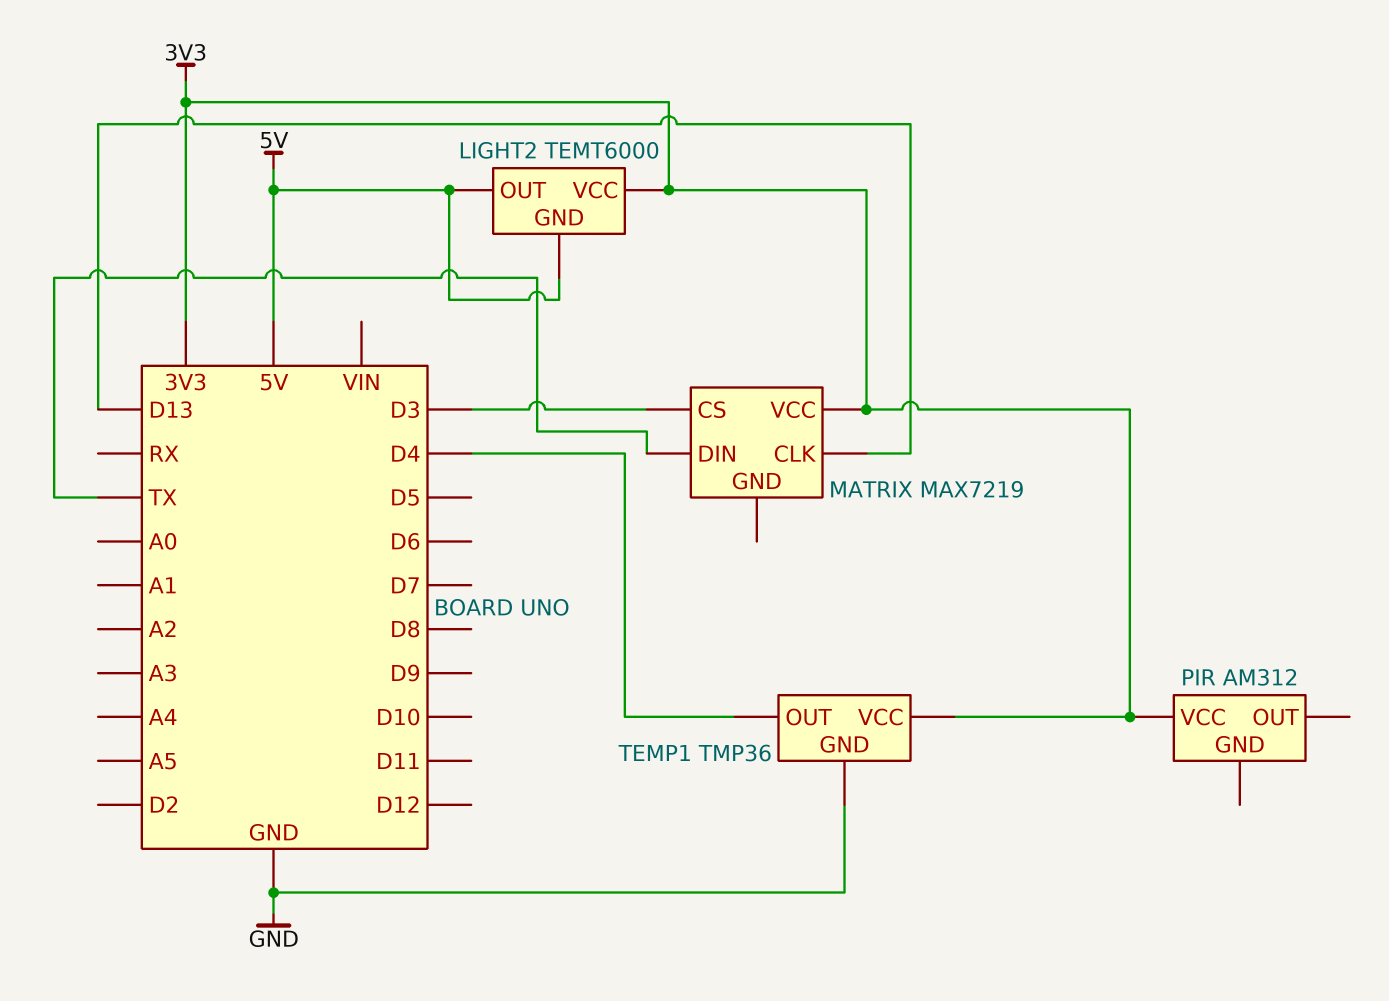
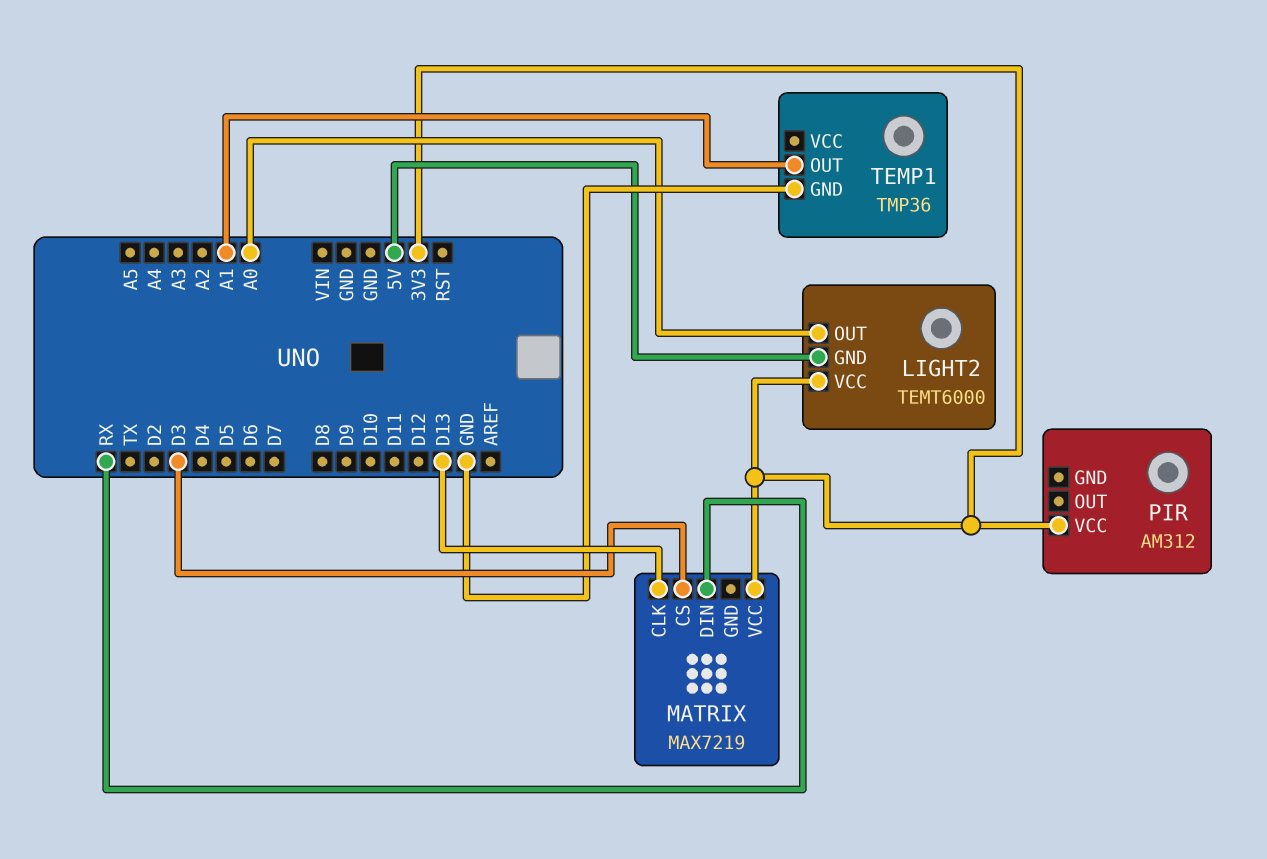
LIGHT2 pin OUT: 5V -> A0
MATRIX pin DIN: TX -> RX
TEMP1 pin OUT: D4 -> A1
TEMP1 pin VCC: 3V3 -> none

